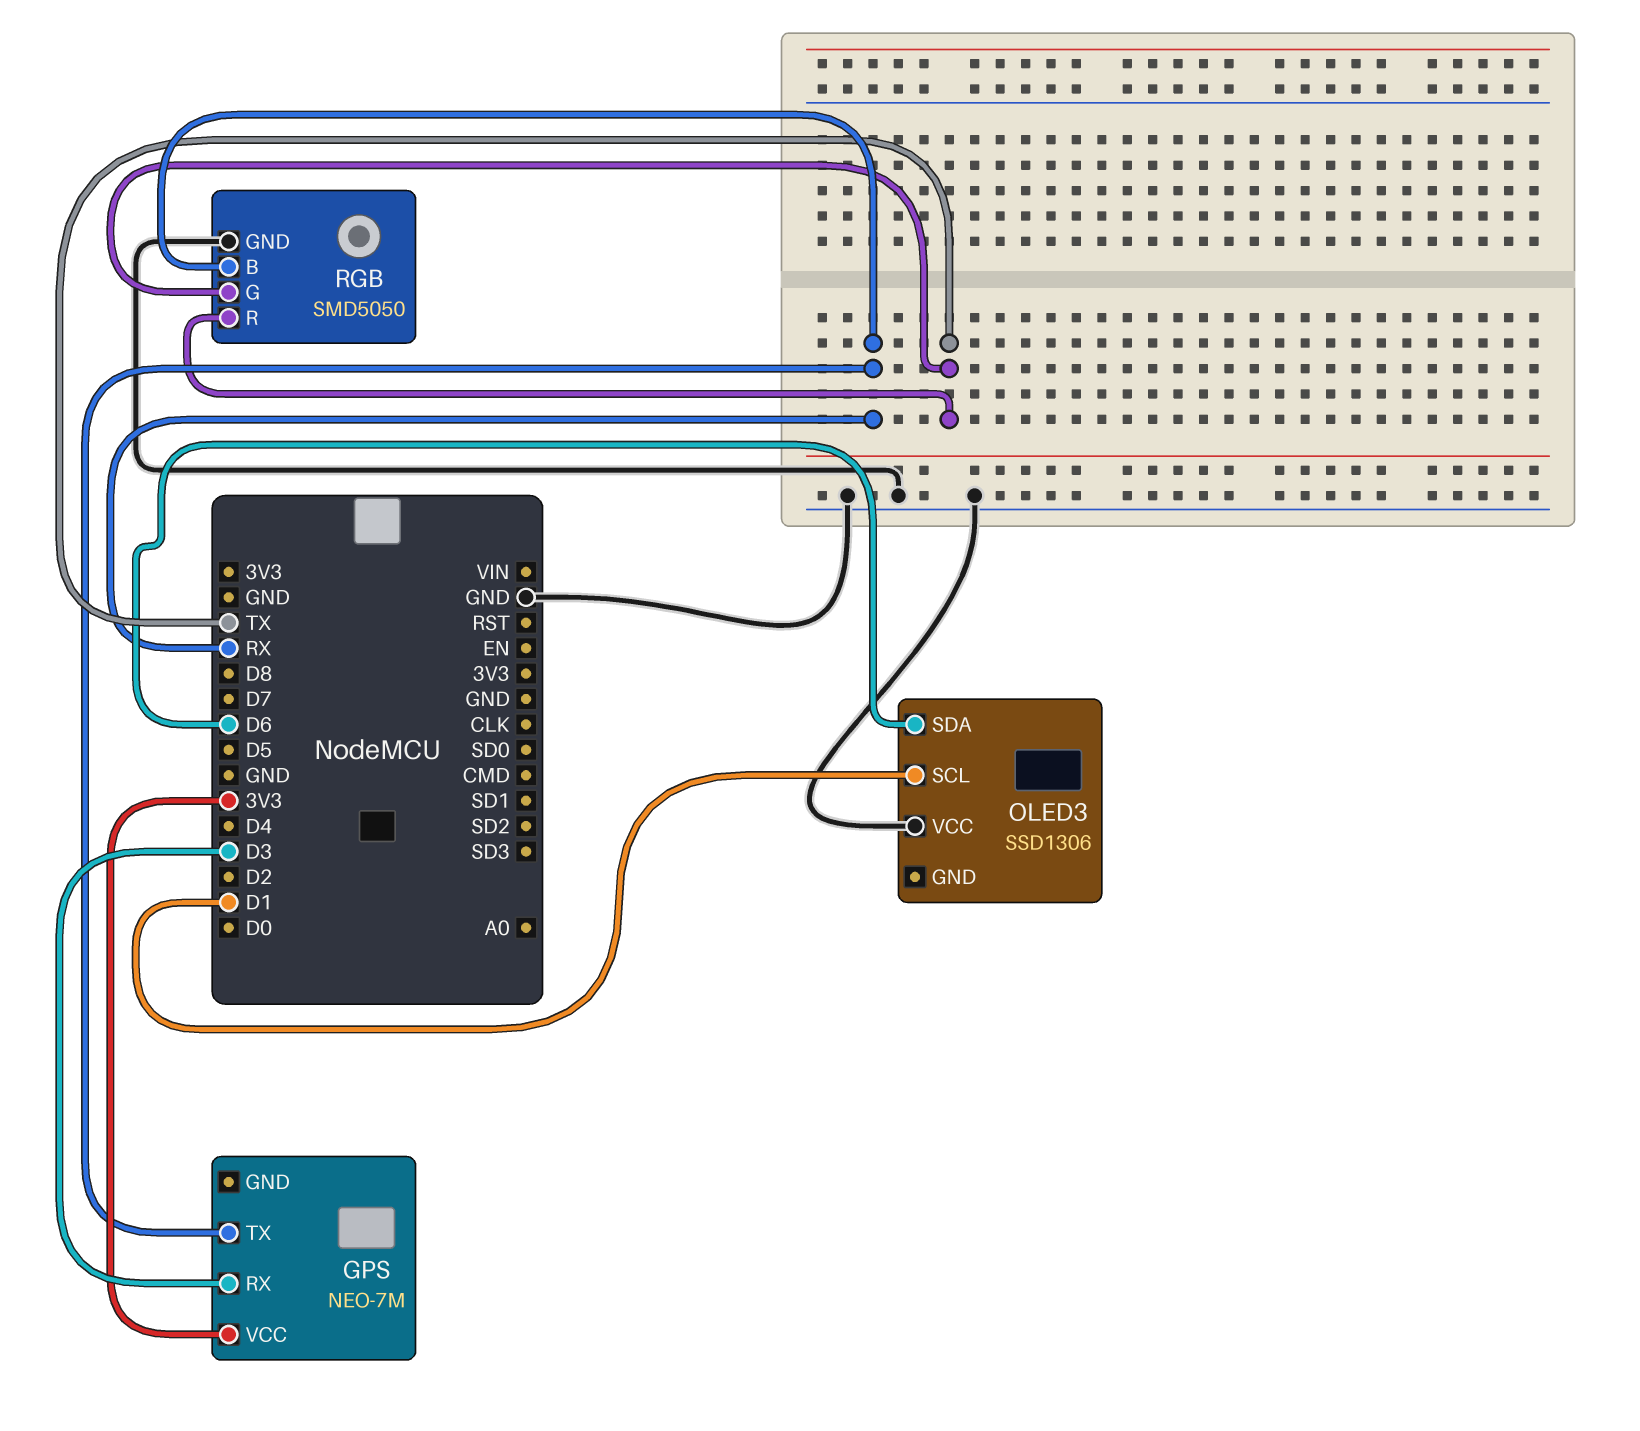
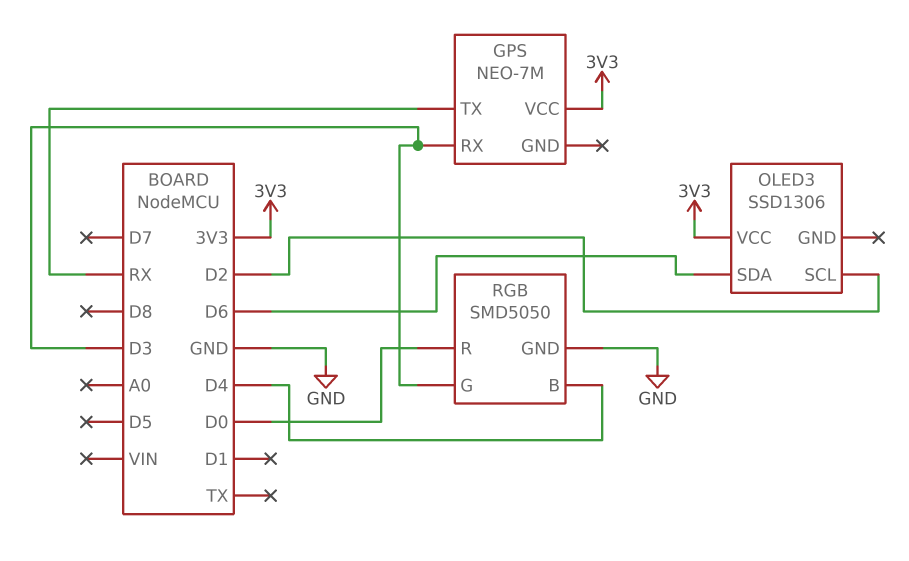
OLED3 pin SCL: D1 -> D2
OLED3 pin VCC: GND -> 3V3
RGB pin B: RX -> D4
RGB pin G: TX -> D3
RGB pin R: TX -> D0

